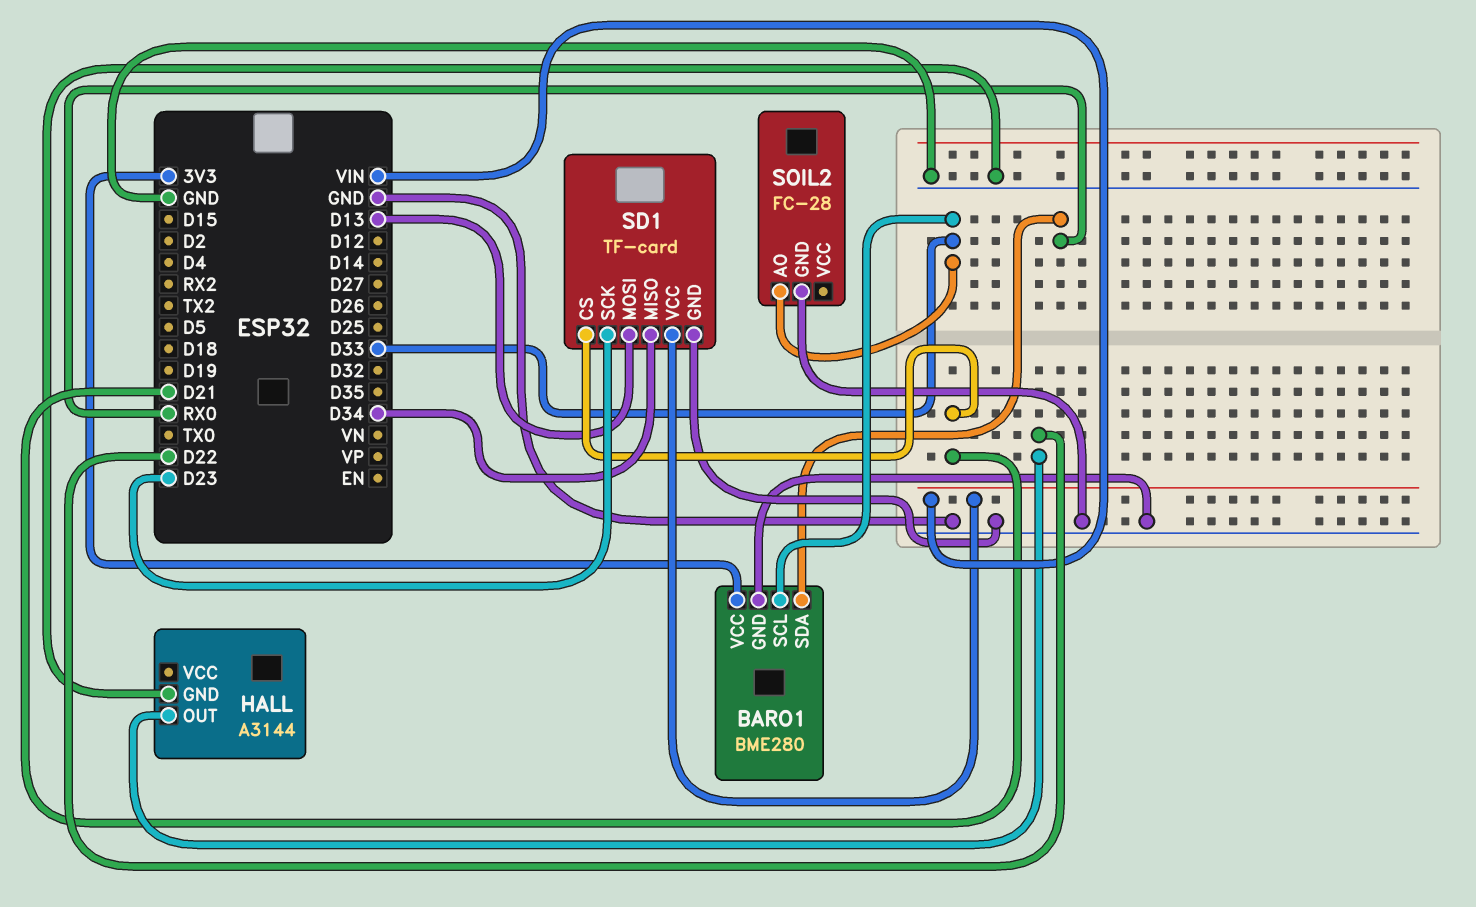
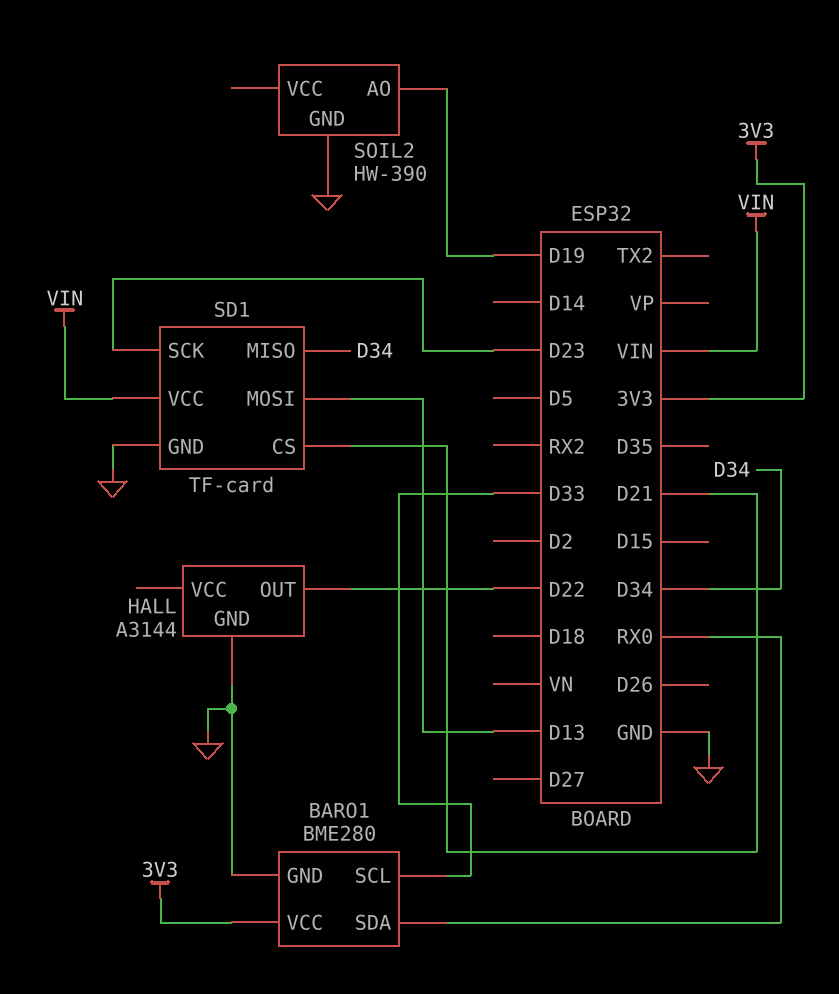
SOIL2: FC-28 -> HW-390
SOIL2 pin AO: D33 -> D19

